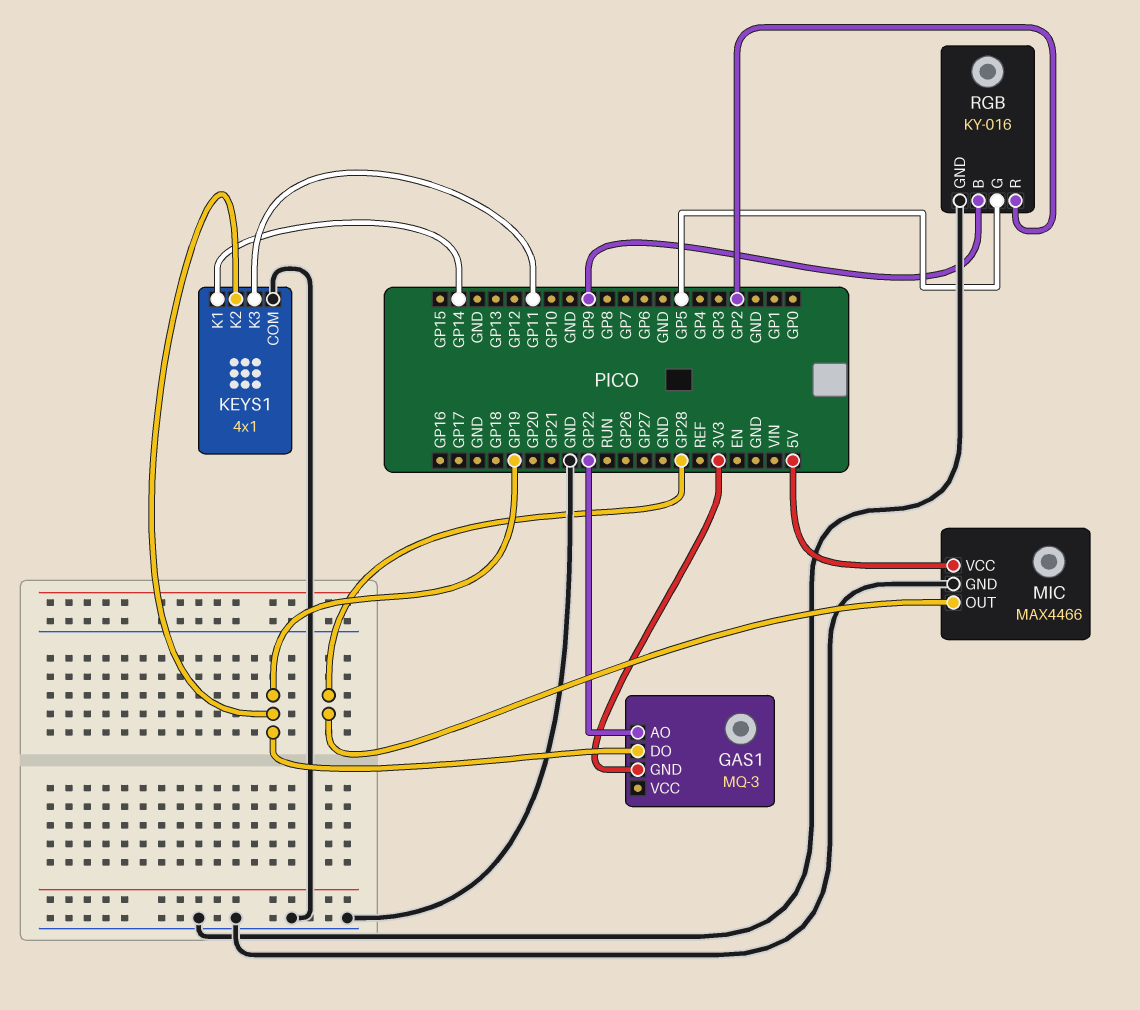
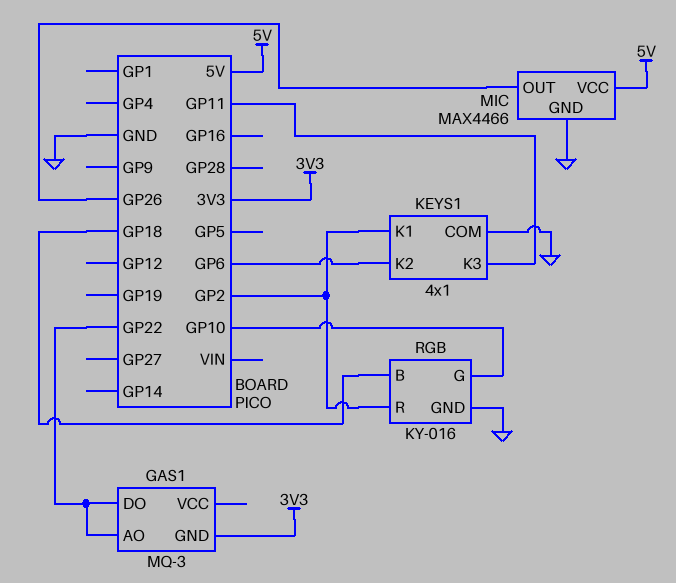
GAS1 pin DO: GP19 -> GP22
KEYS1 pin K1: GP14 -> GP2
KEYS1 pin K2: GP19 -> GP6
MIC pin OUT: GP28 -> GP26
RGB pin B: GP9 -> GP18
RGB pin G: GP5 -> GP10

